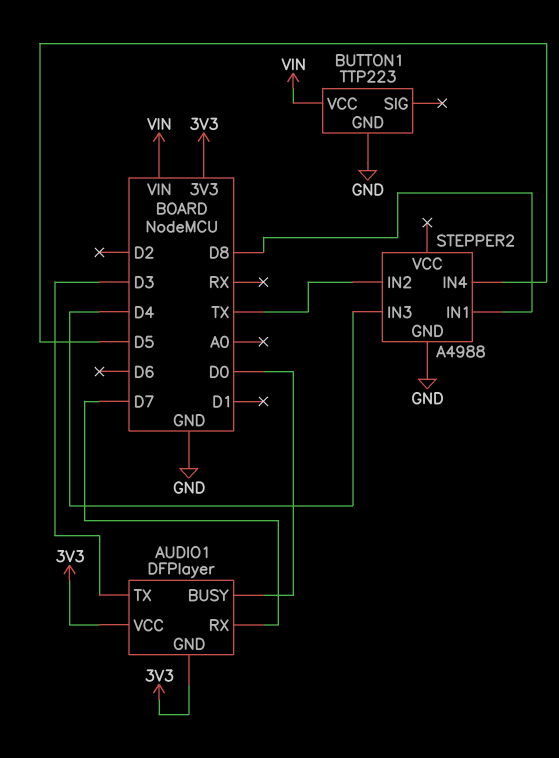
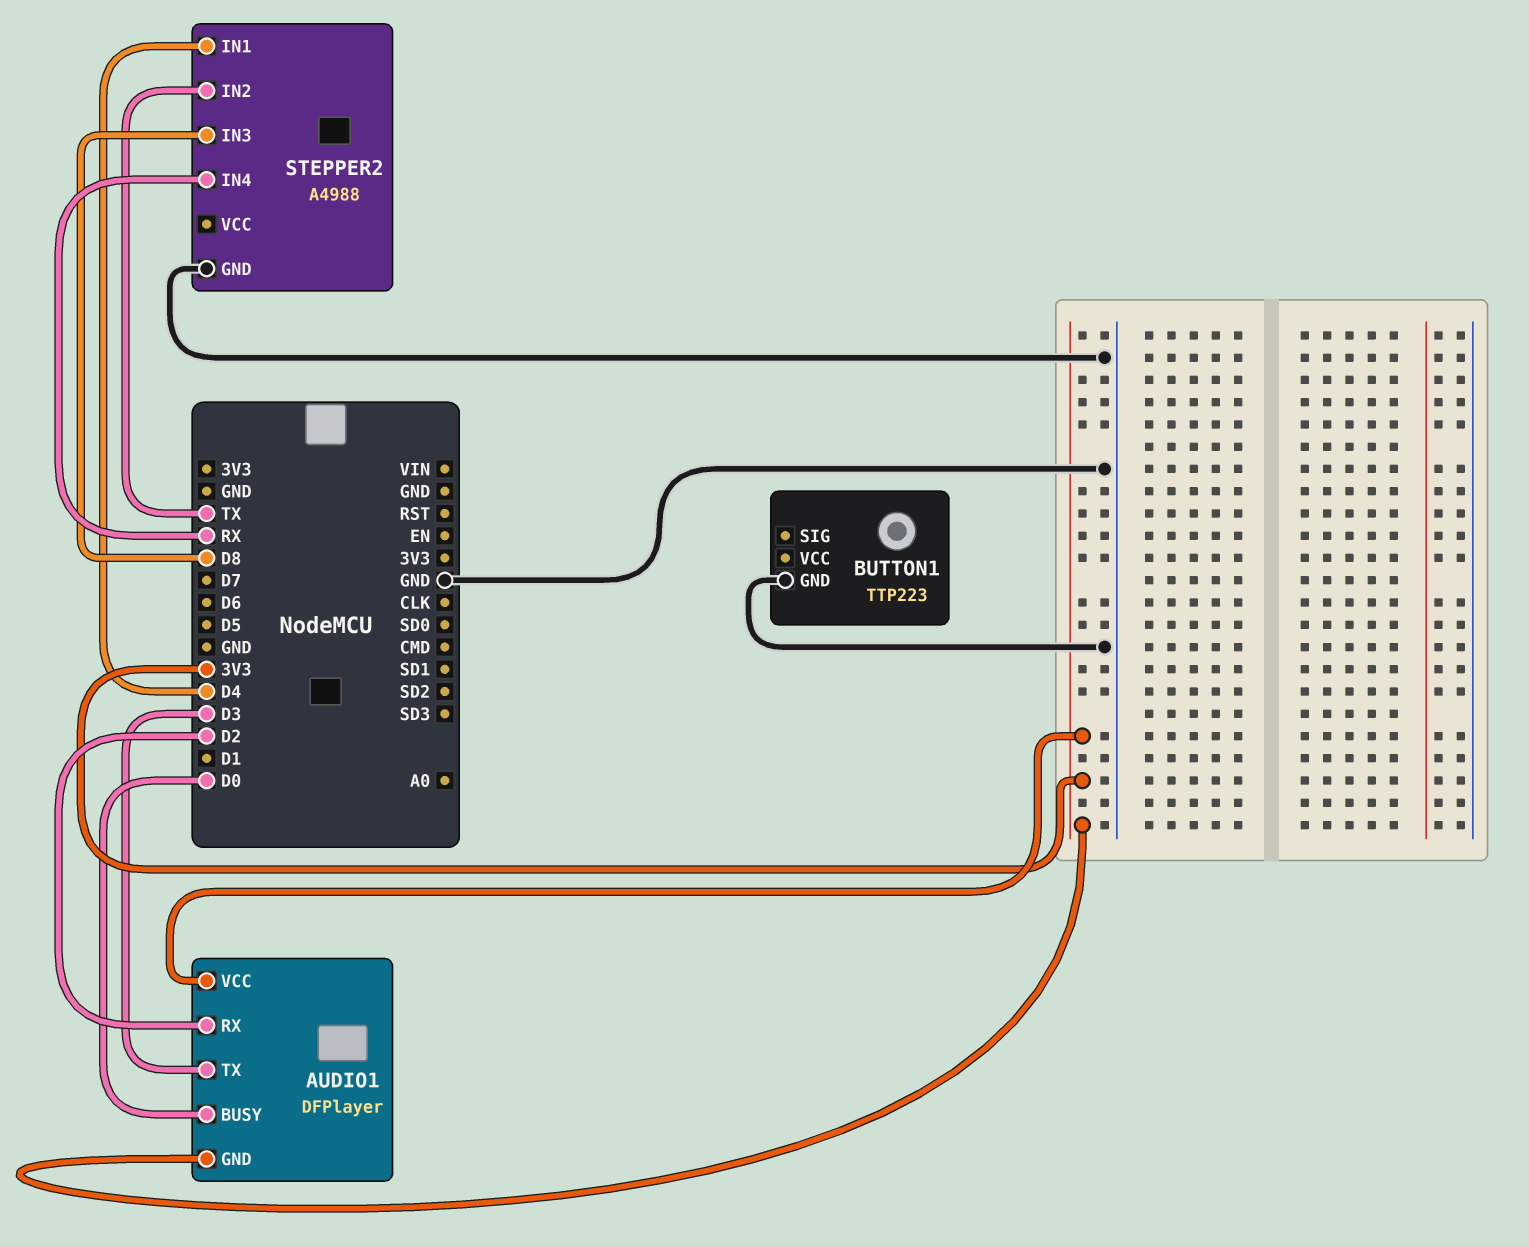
AUDIO1 pin RX: D7 -> D2
BUTTON1 pin VCC: VIN -> none
STEPPER2 pin IN1: D8 -> D4
STEPPER2 pin IN3: D4 -> D8
STEPPER2 pin IN4: D5 -> RX

